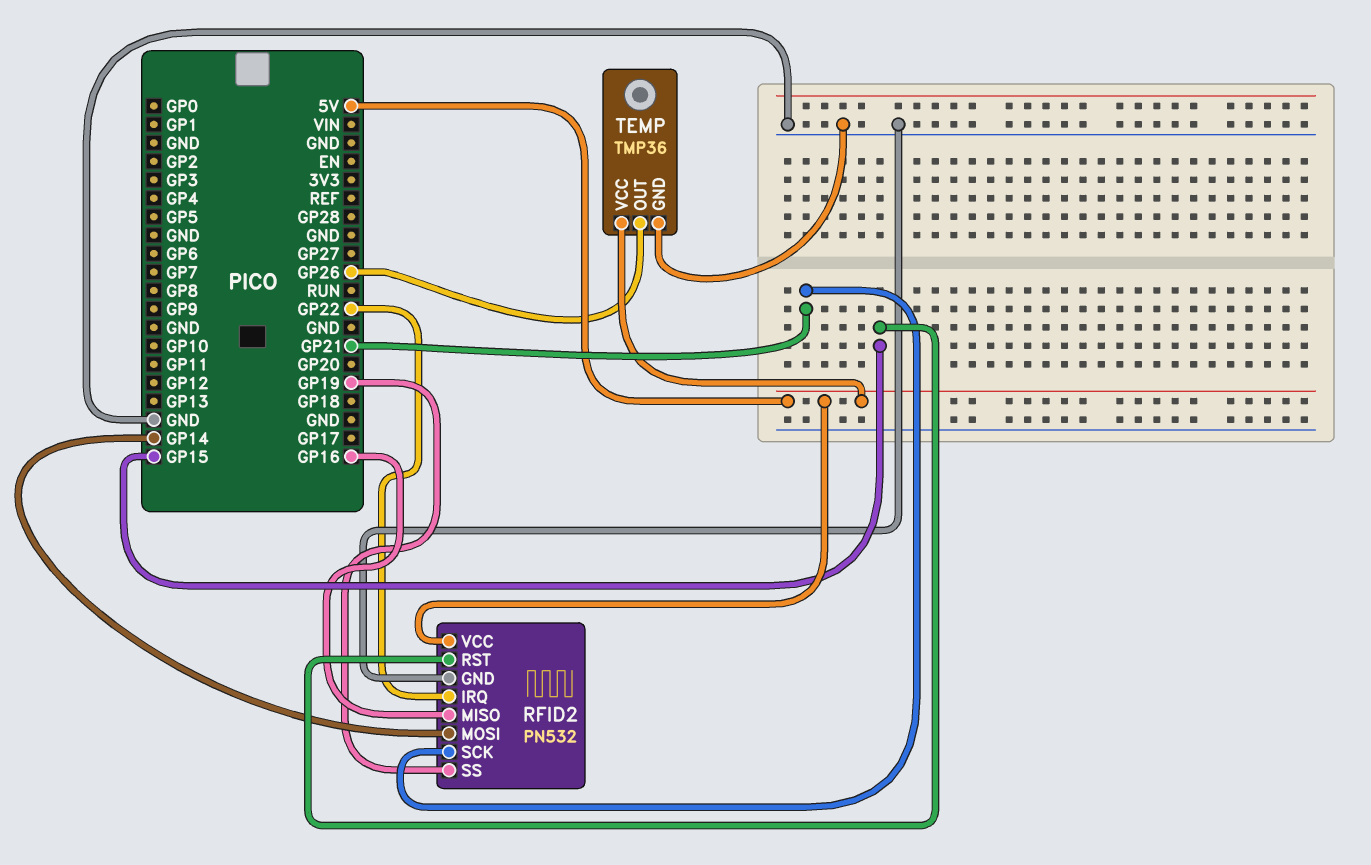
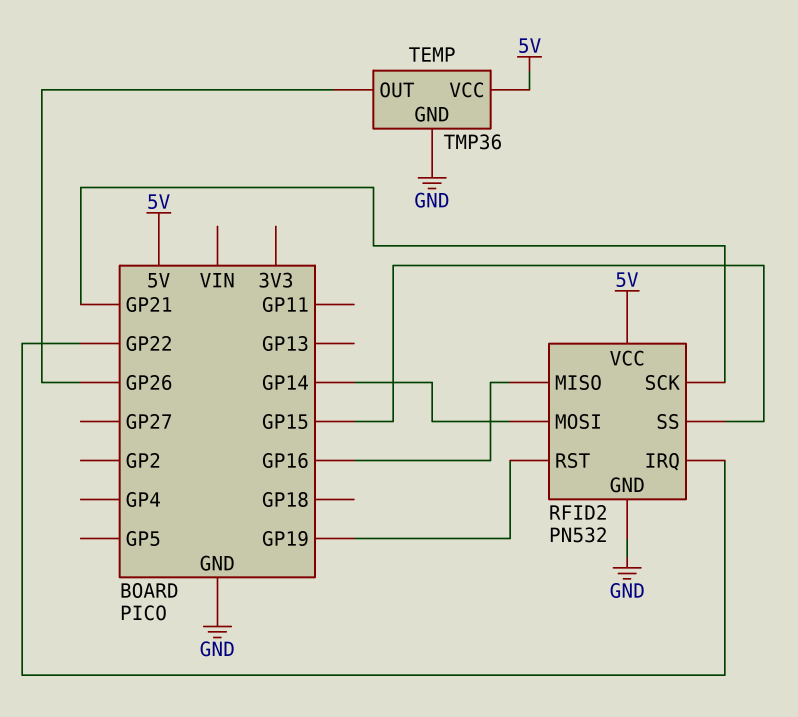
RFID2 pin RST: GP15 -> GP19
RFID2 pin SS: GP19 -> GP15

